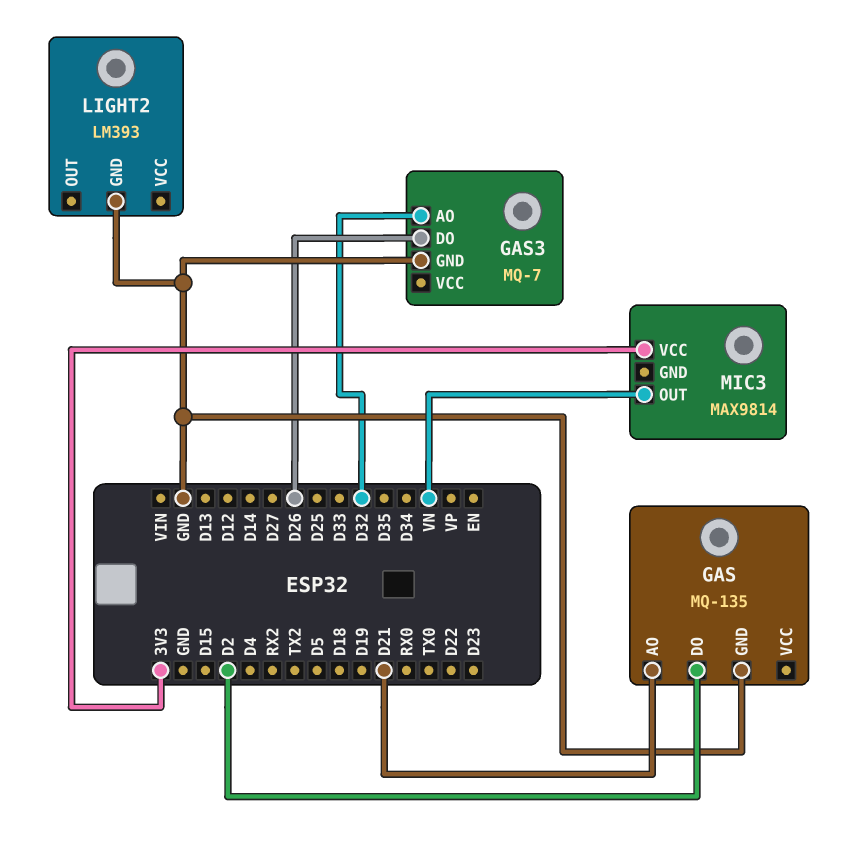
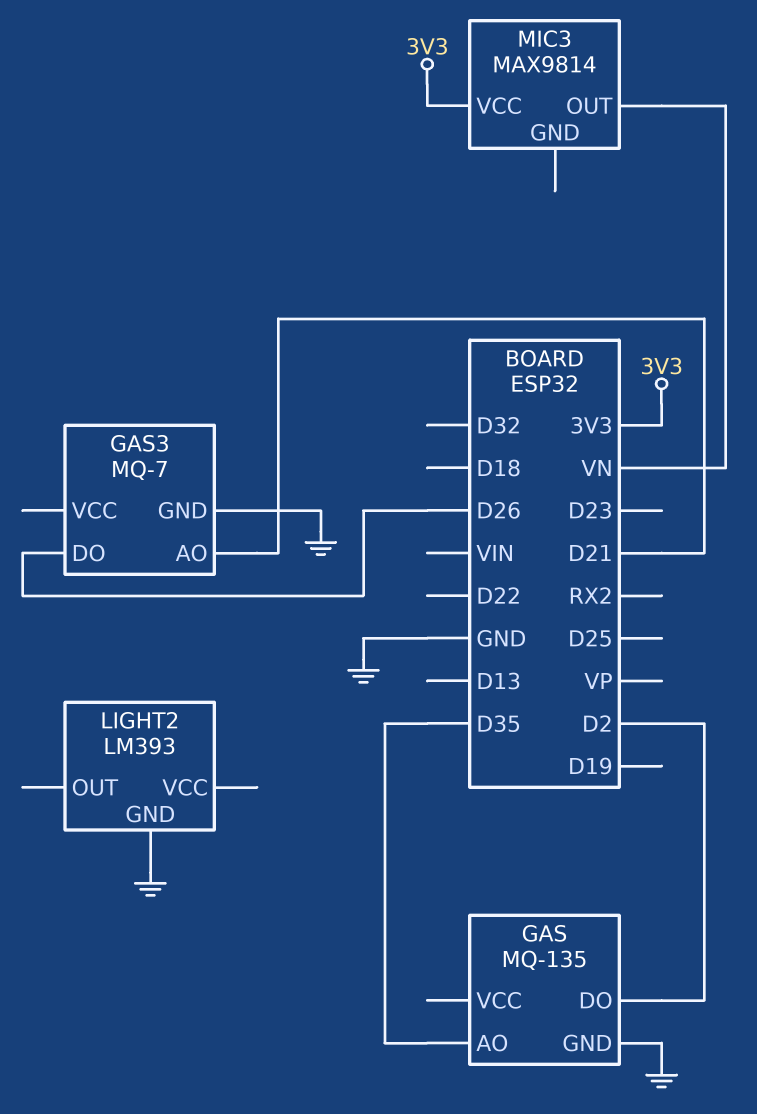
GAS pin AO: D21 -> D35
GAS3 pin AO: D32 -> D21

